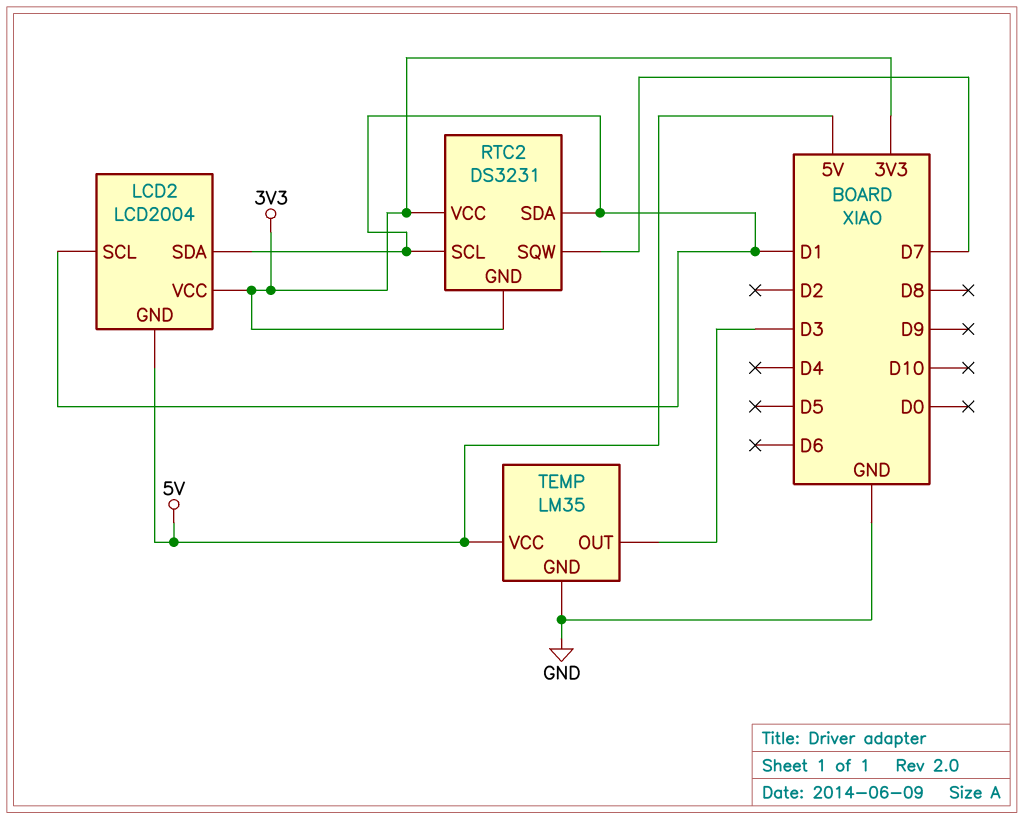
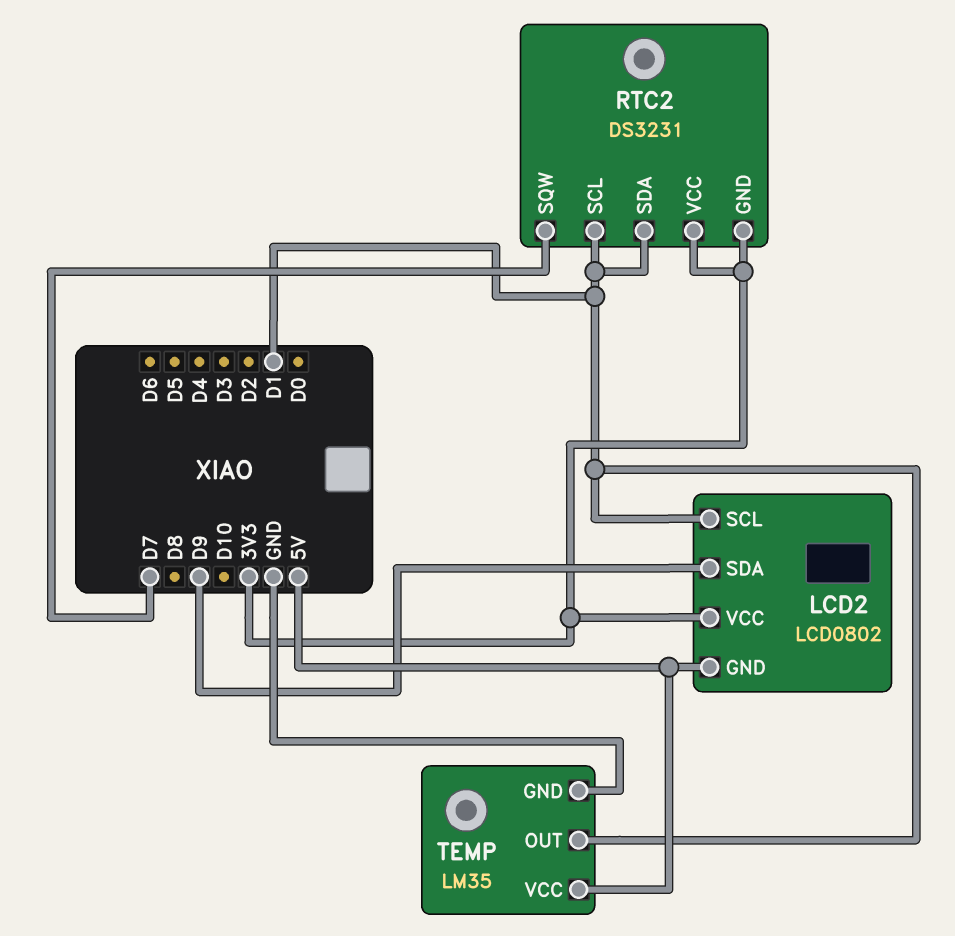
LCD2: LCD2004 -> LCD0802
LCD2 pin SDA: D1 -> D9
TEMP pin OUT: D3 -> D1

